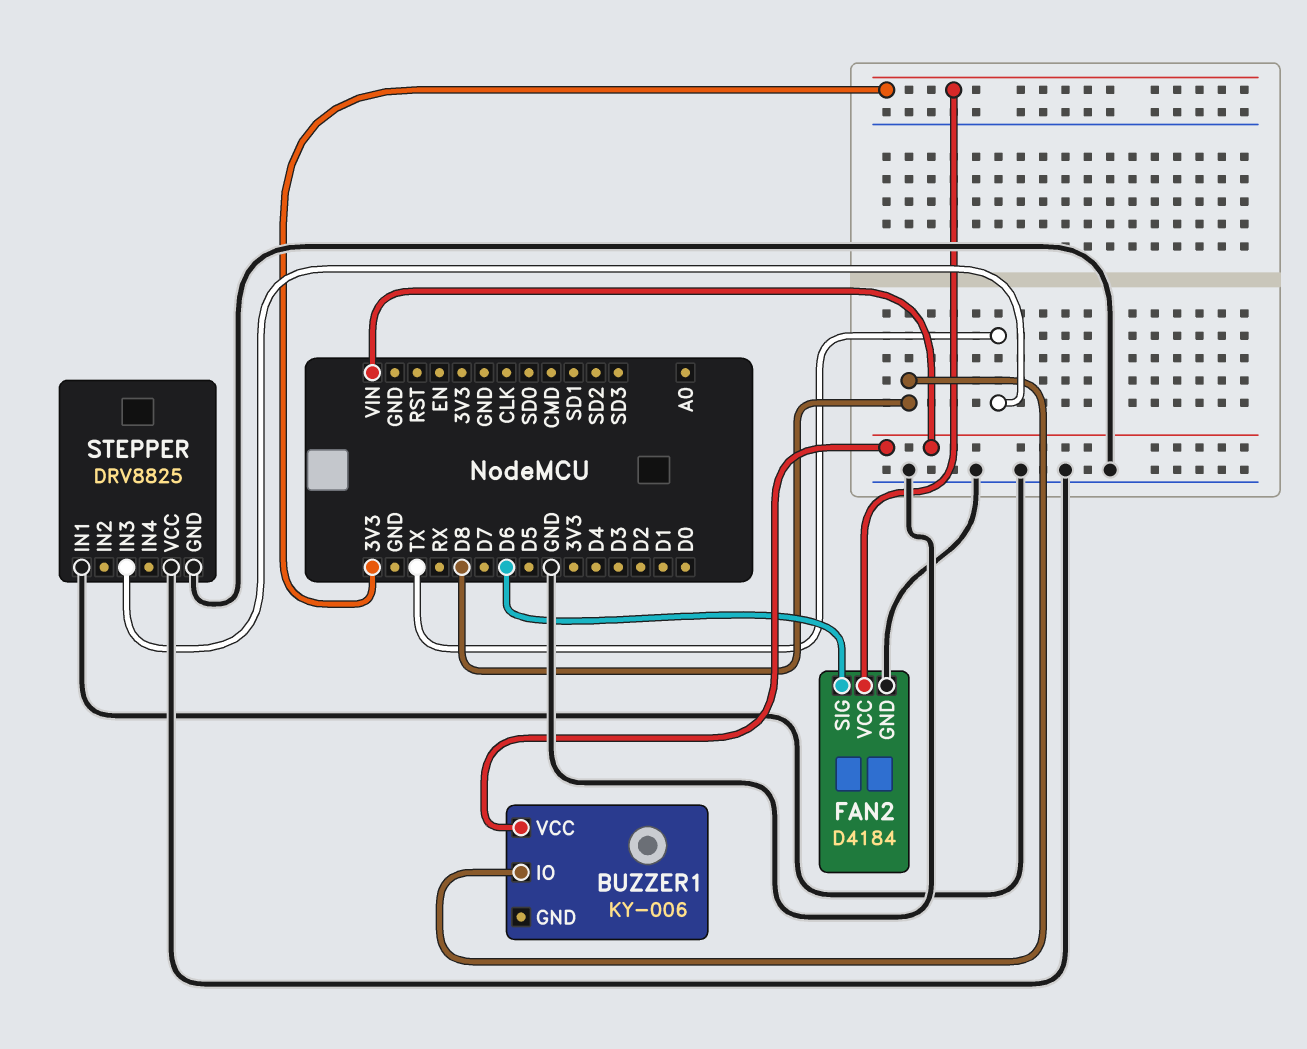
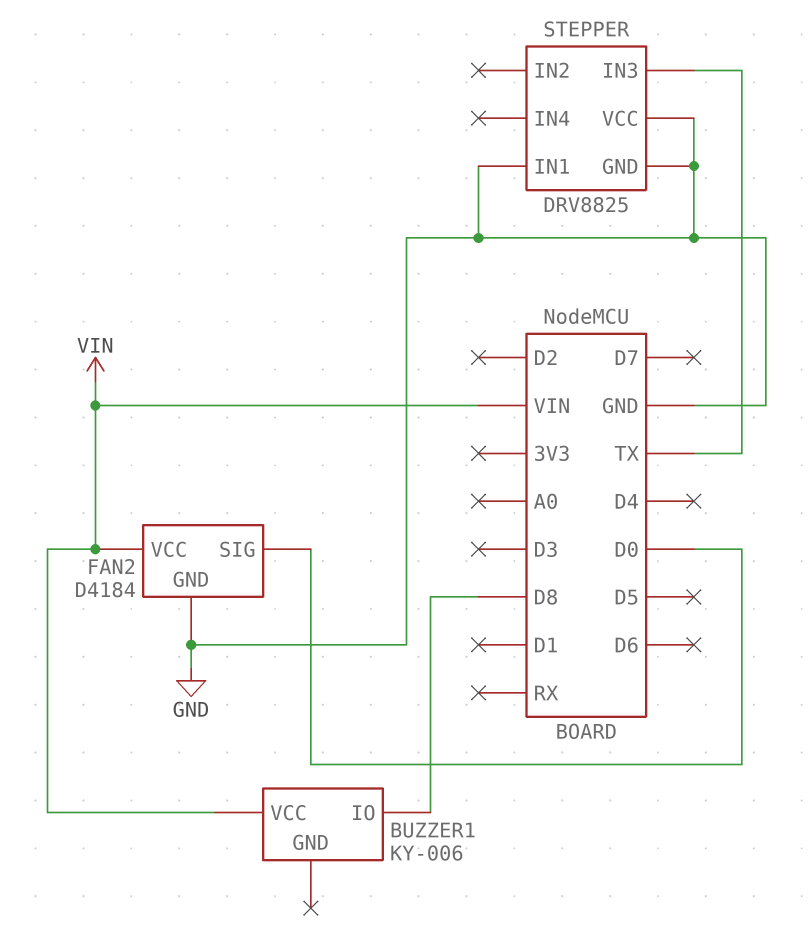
FAN2 pin SIG: D6 -> D0
FAN2 pin VCC: 3V3 -> VIN

